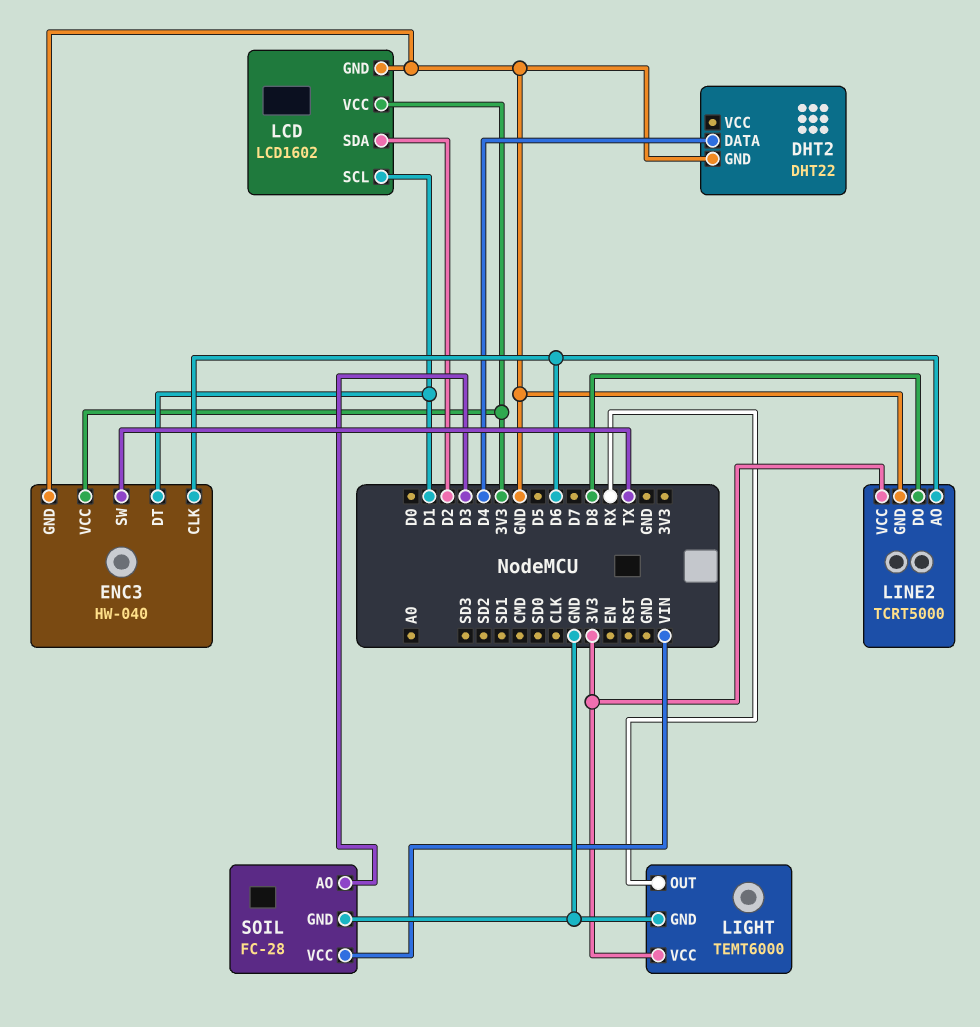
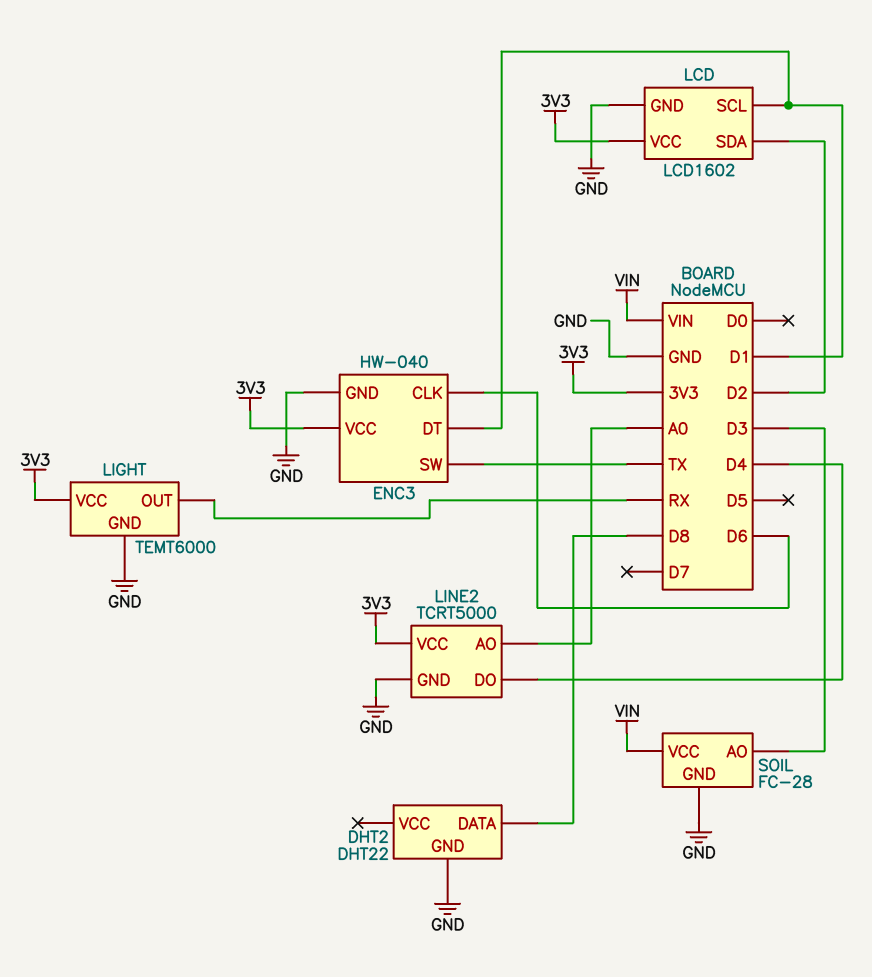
DHT2 pin DATA: D4 -> D8
LINE2 pin AO: D6 -> A0
LINE2 pin DO: D8 -> D4

